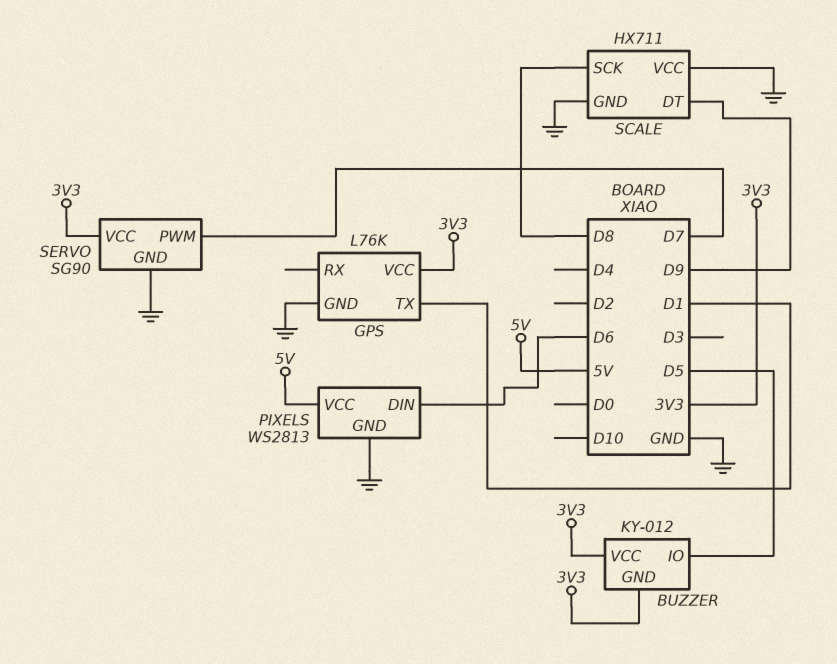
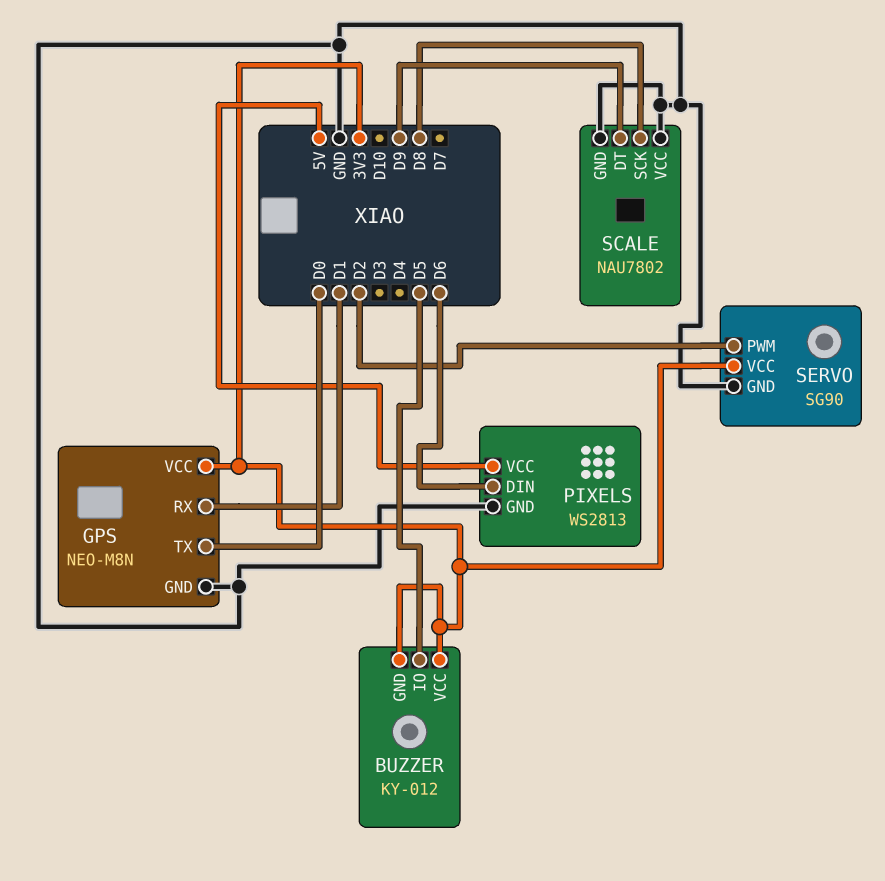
GPS: L76K -> NEO-M8N
GPS pin RX: none -> D1
GPS pin TX: D1 -> D0
SCALE: HX711 -> NAU7802
SERVO pin PWM: D7 -> D2

